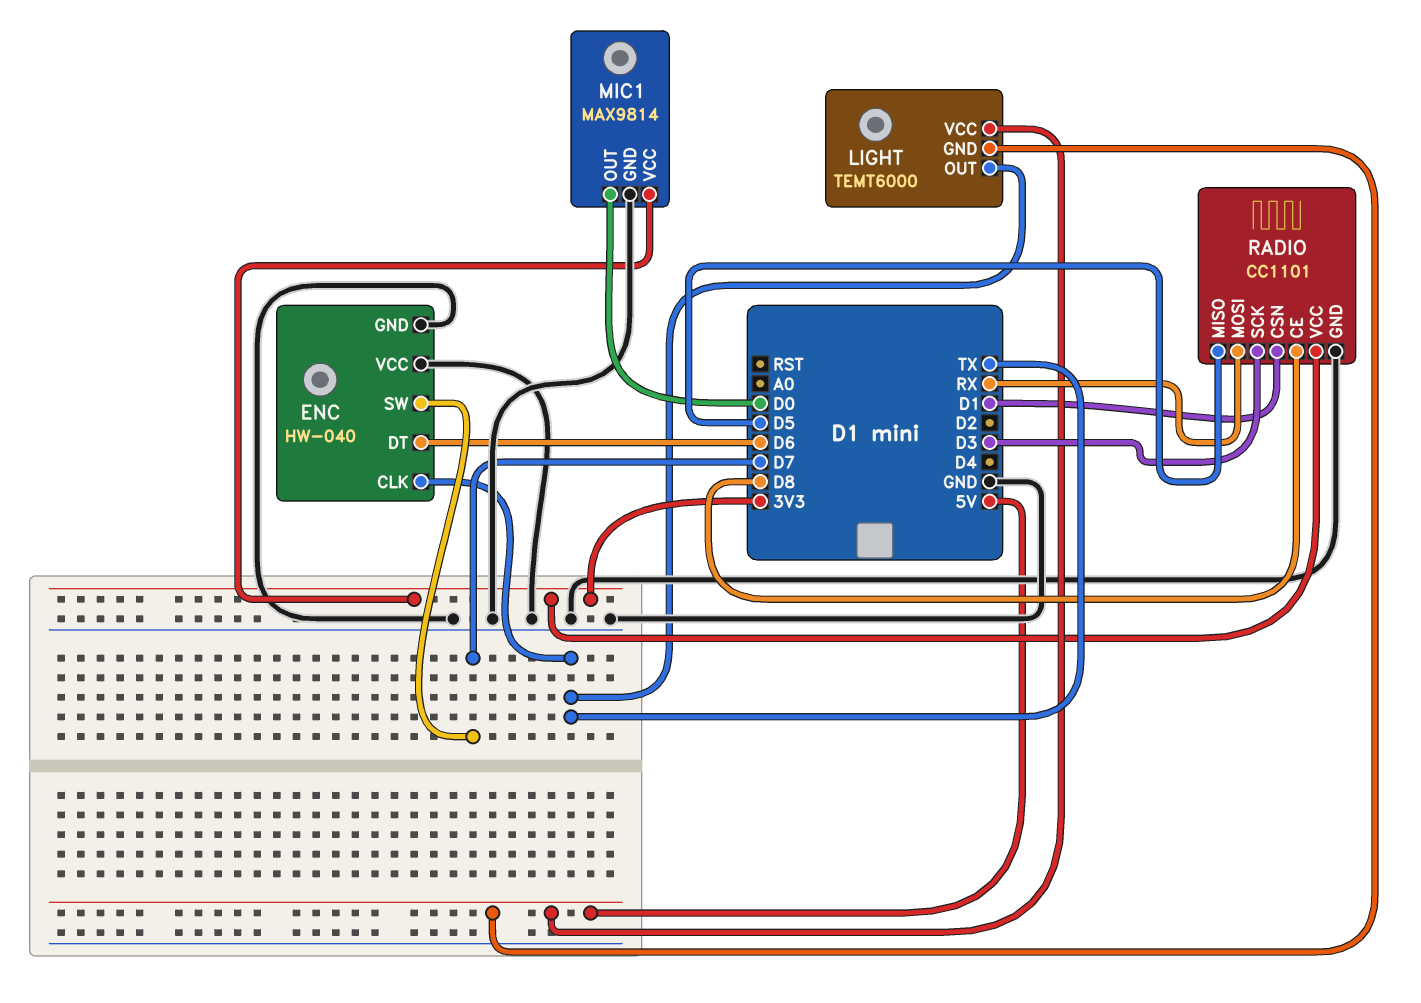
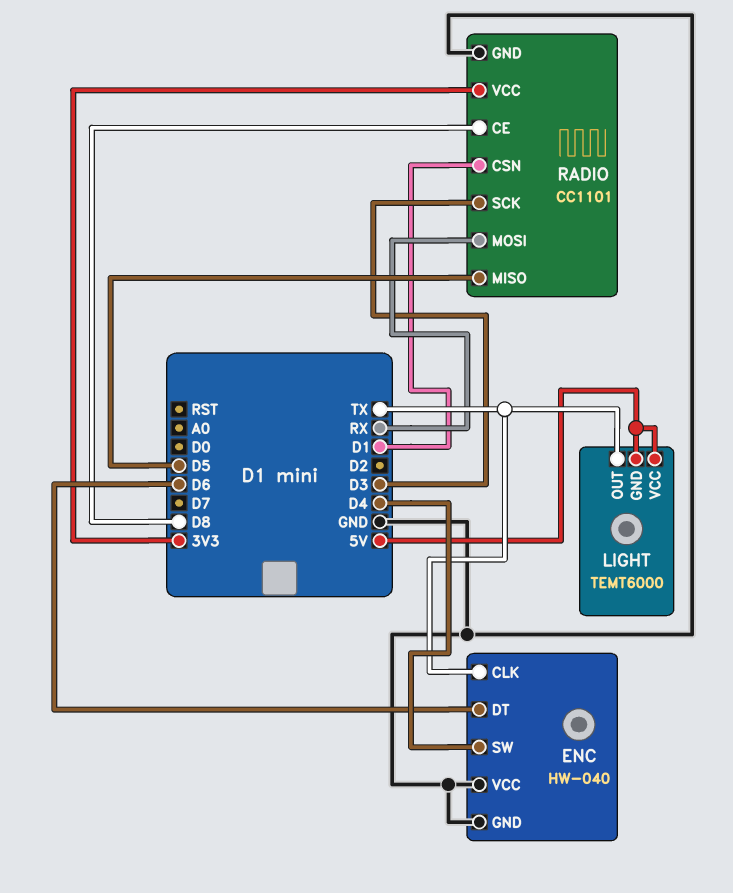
ENC pin SW: D7 -> D4
MIC1: MAX9814 -> none
MIC1 pin GND: GND -> none
MIC1 pin OUT: D0 -> none
MIC1 pin VCC: 3V3 -> none

